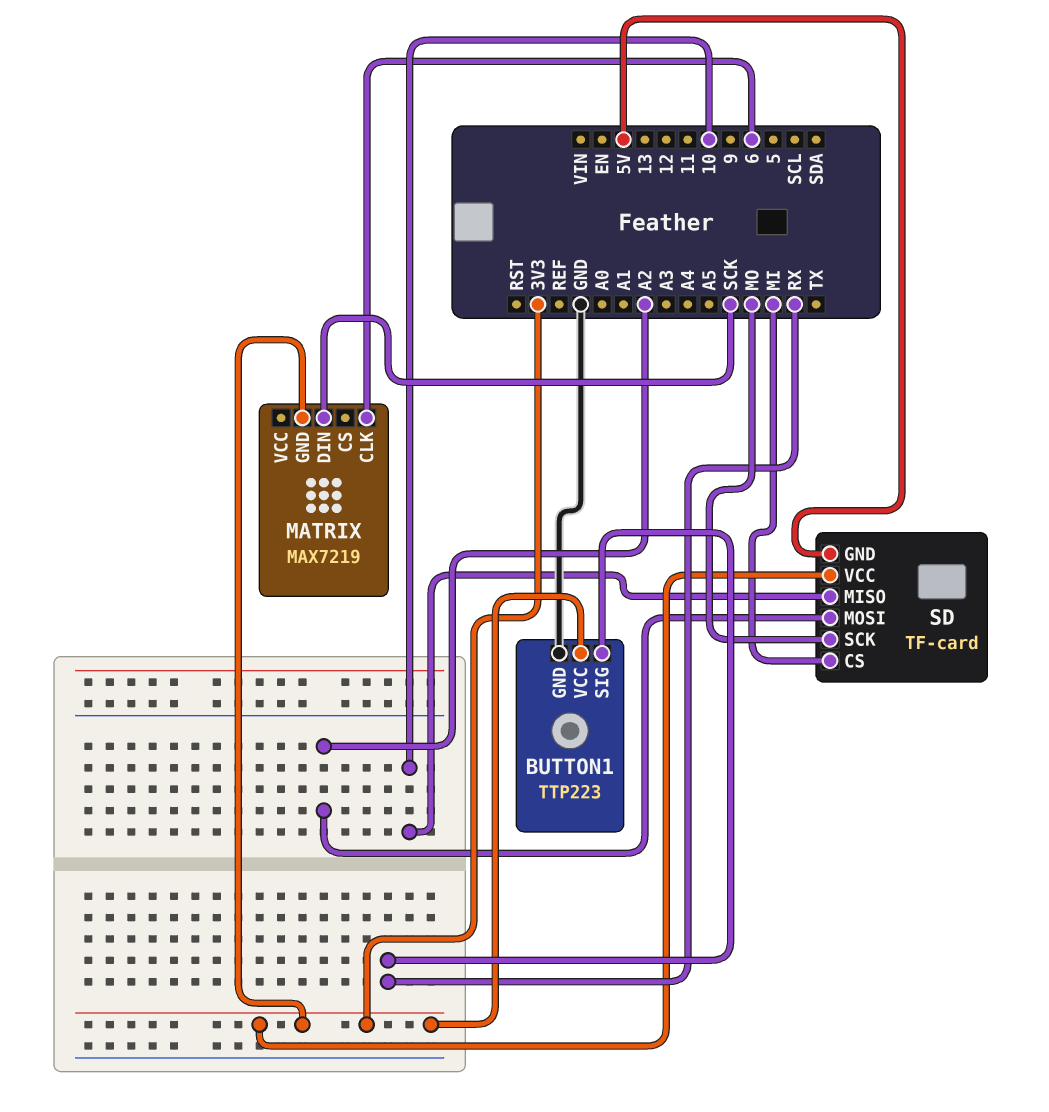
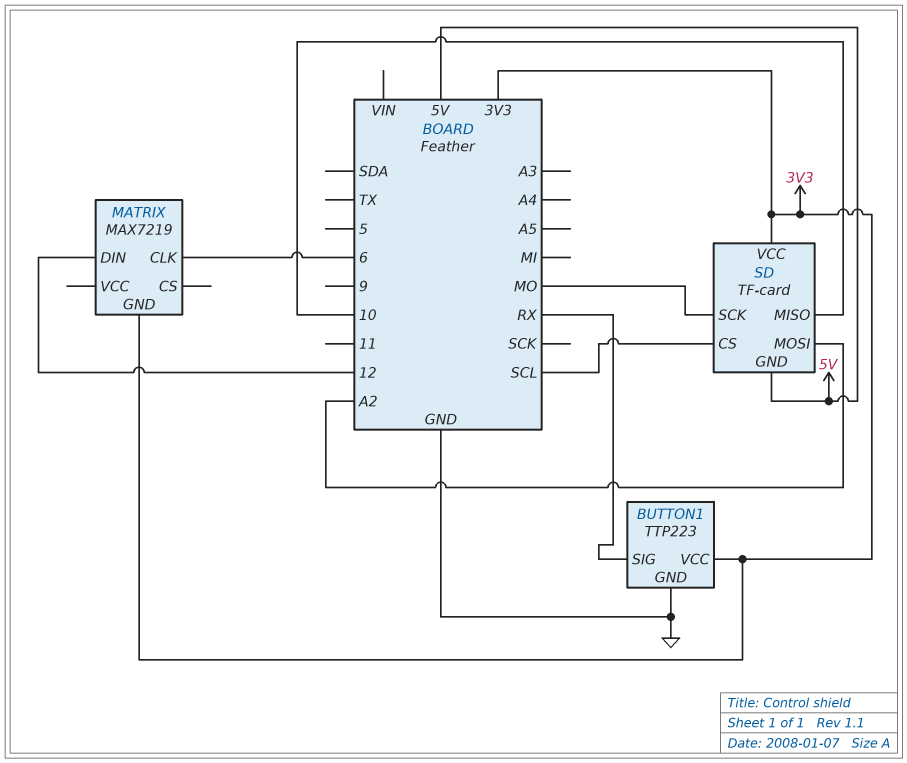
MATRIX pin DIN: SCK -> 12
SD pin CS: MI -> SCL

